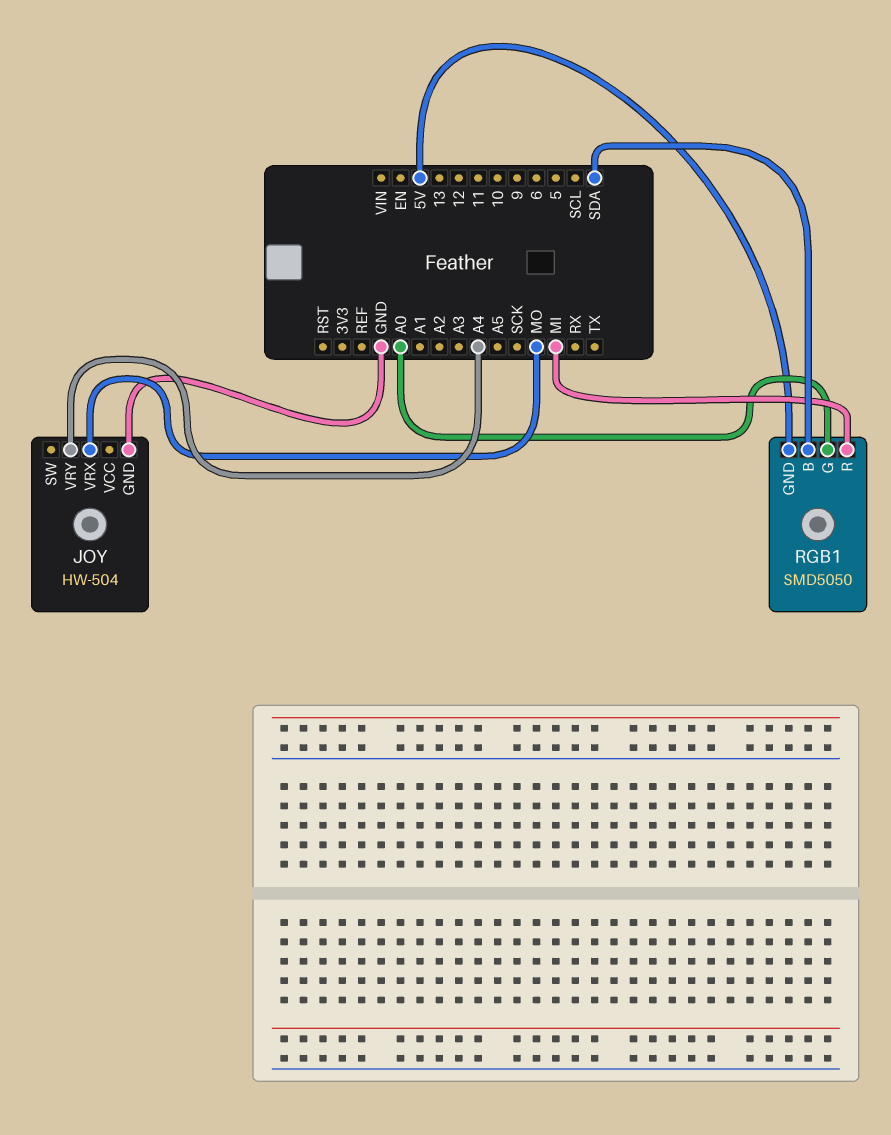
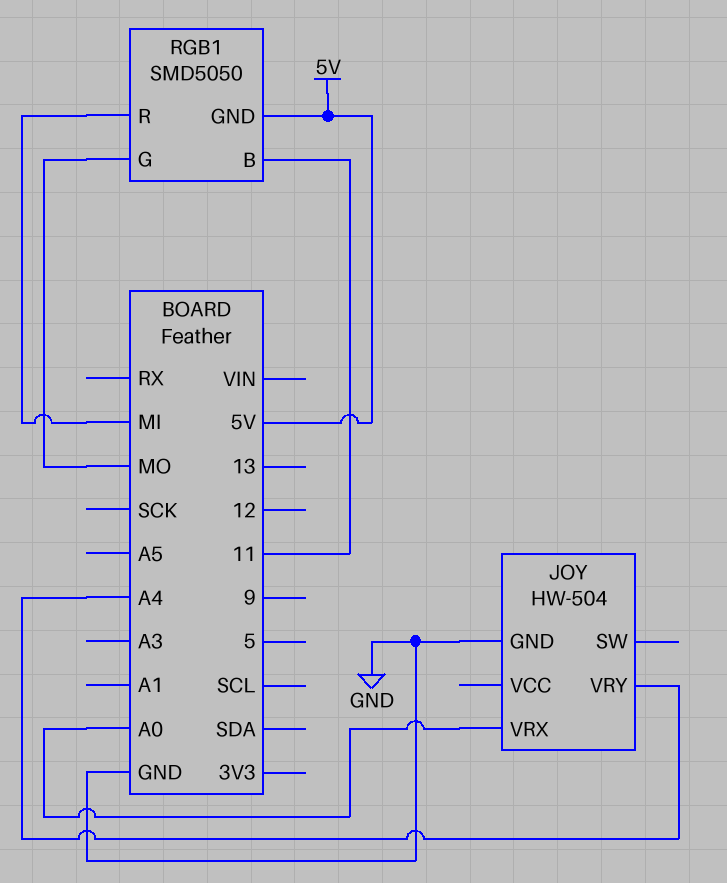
JOY pin VRX: MO -> A0
RGB1 pin B: SDA -> 11
RGB1 pin G: A0 -> MO

